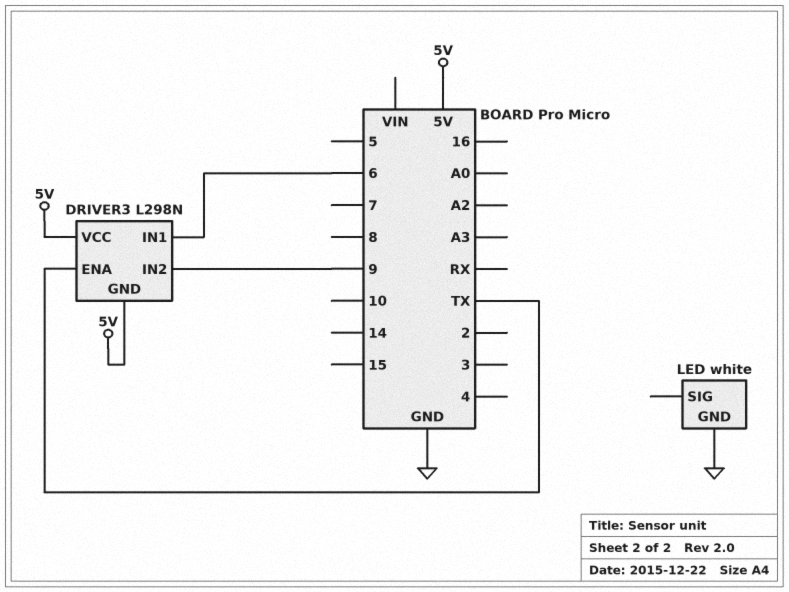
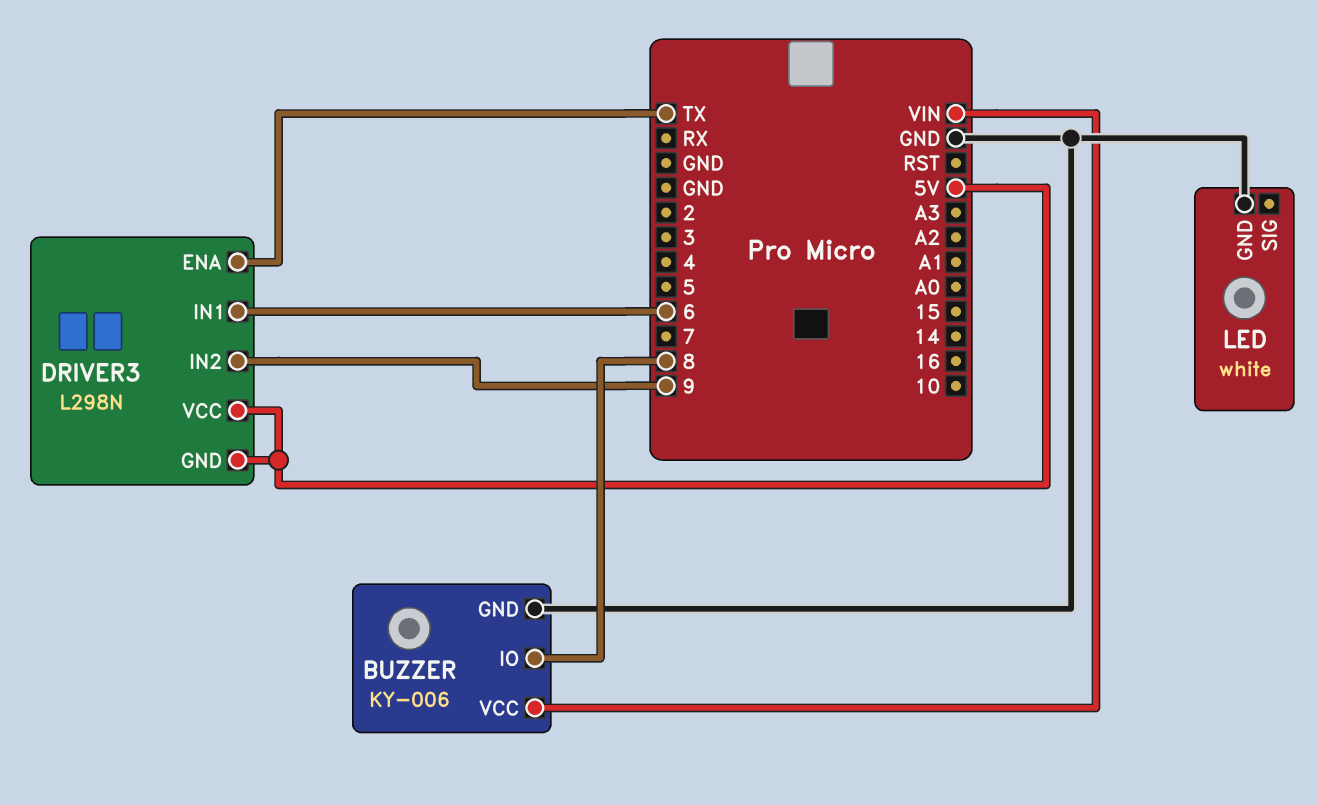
BUZZER: none -> KY-006
BUZZER pin GND: none -> GND
BUZZER pin IO: none -> 8
BUZZER pin VCC: none -> VIN

